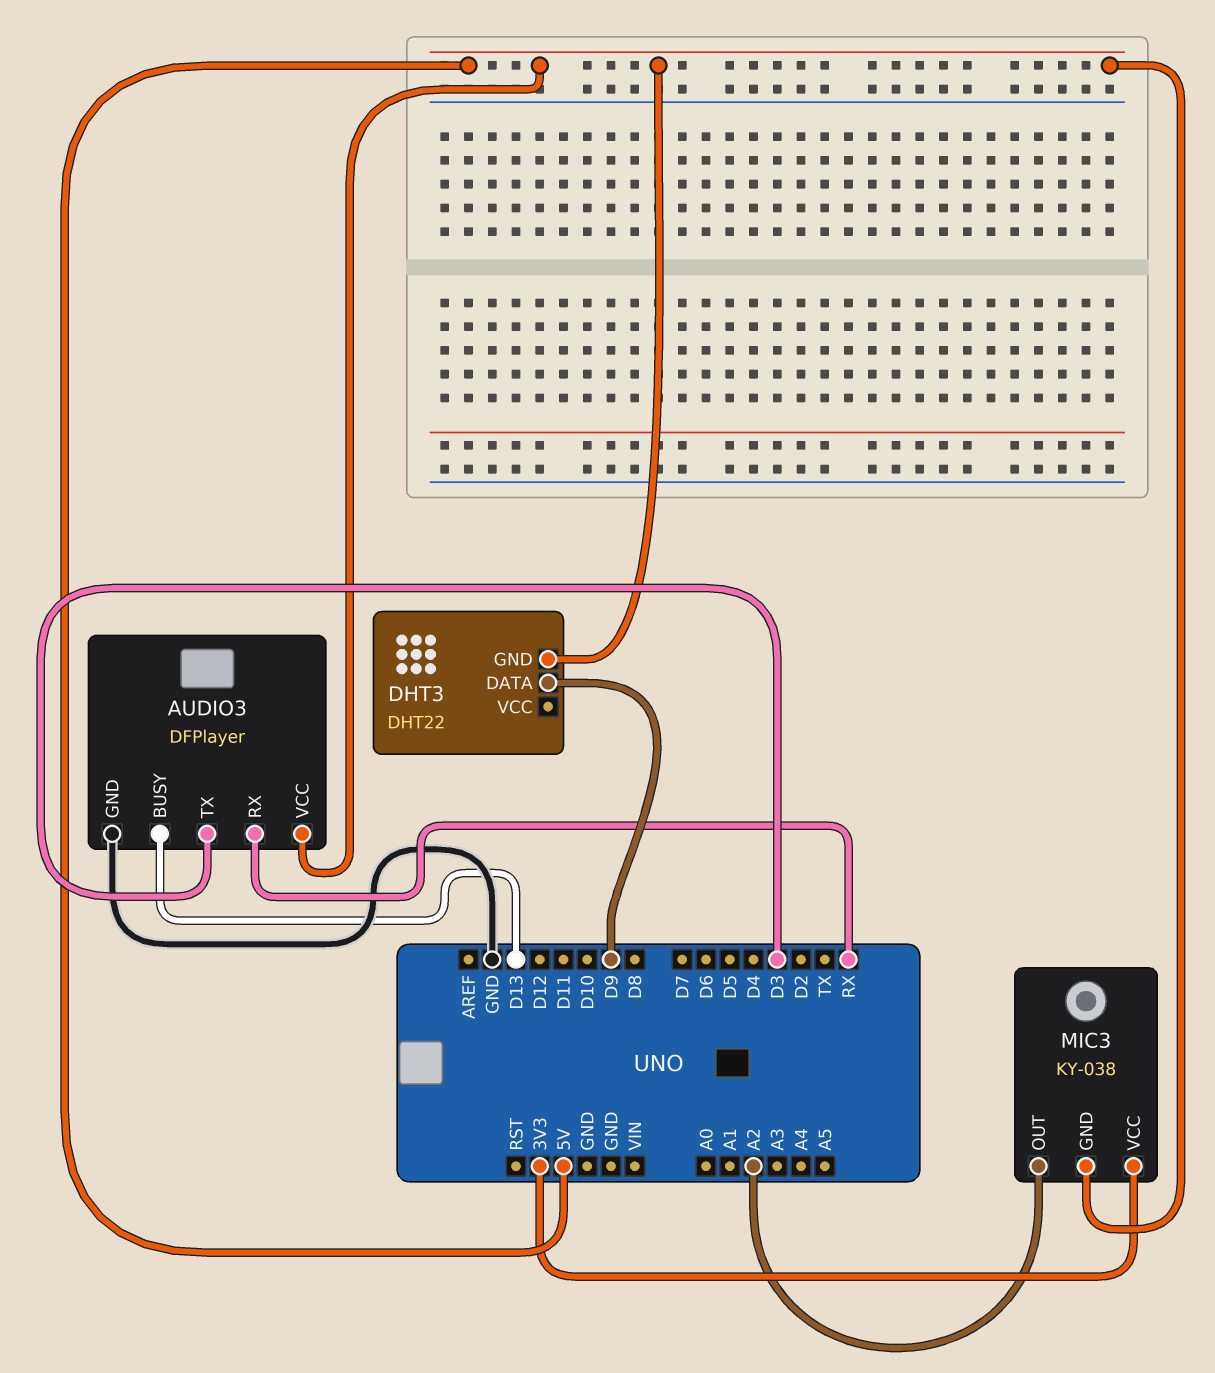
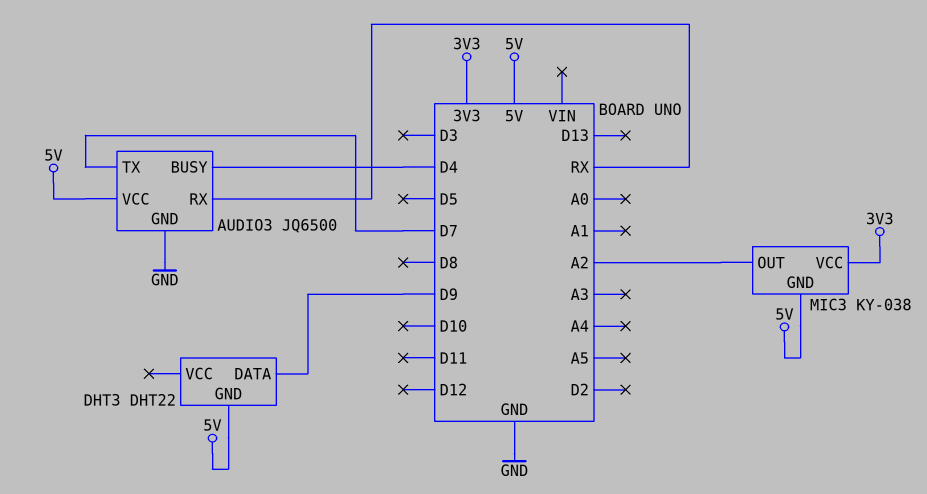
AUDIO3: DFPlayer -> JQ6500
AUDIO3 pin BUSY: D13 -> D4
AUDIO3 pin TX: D3 -> D7

